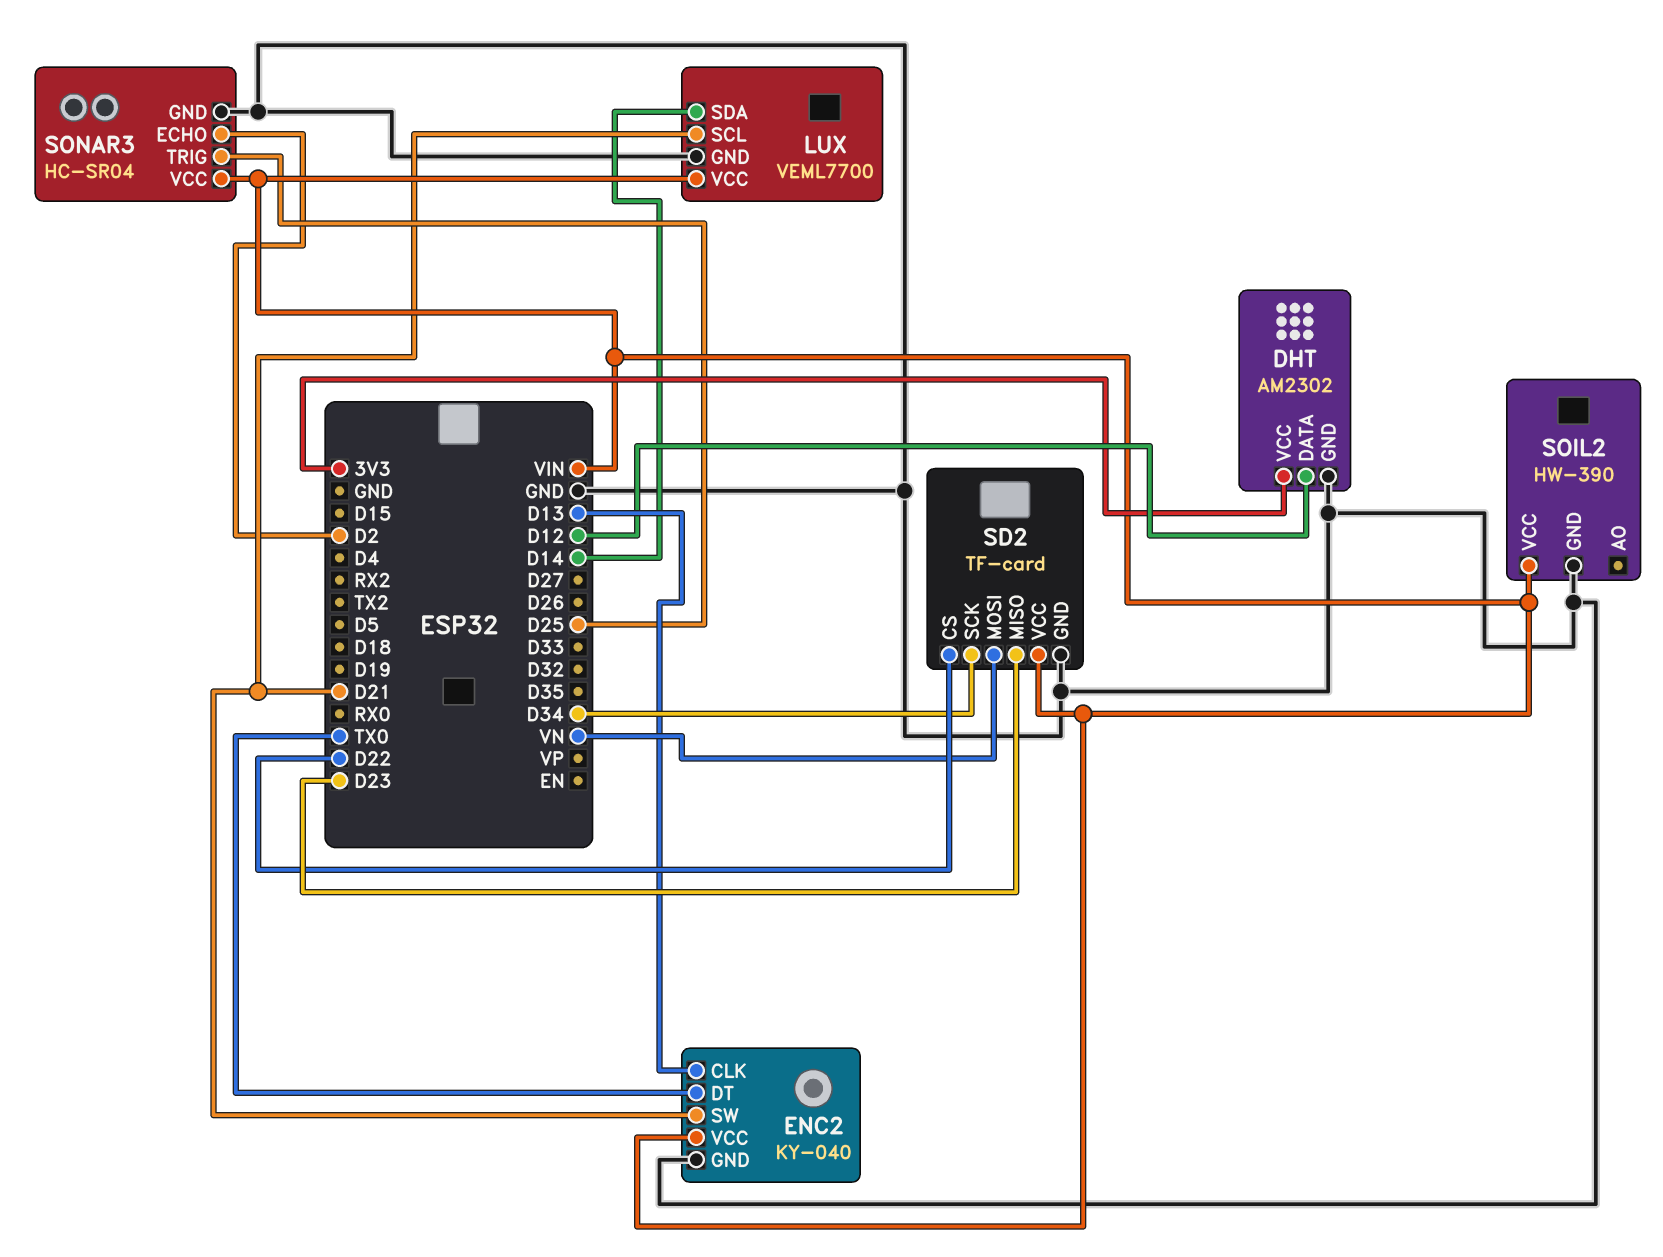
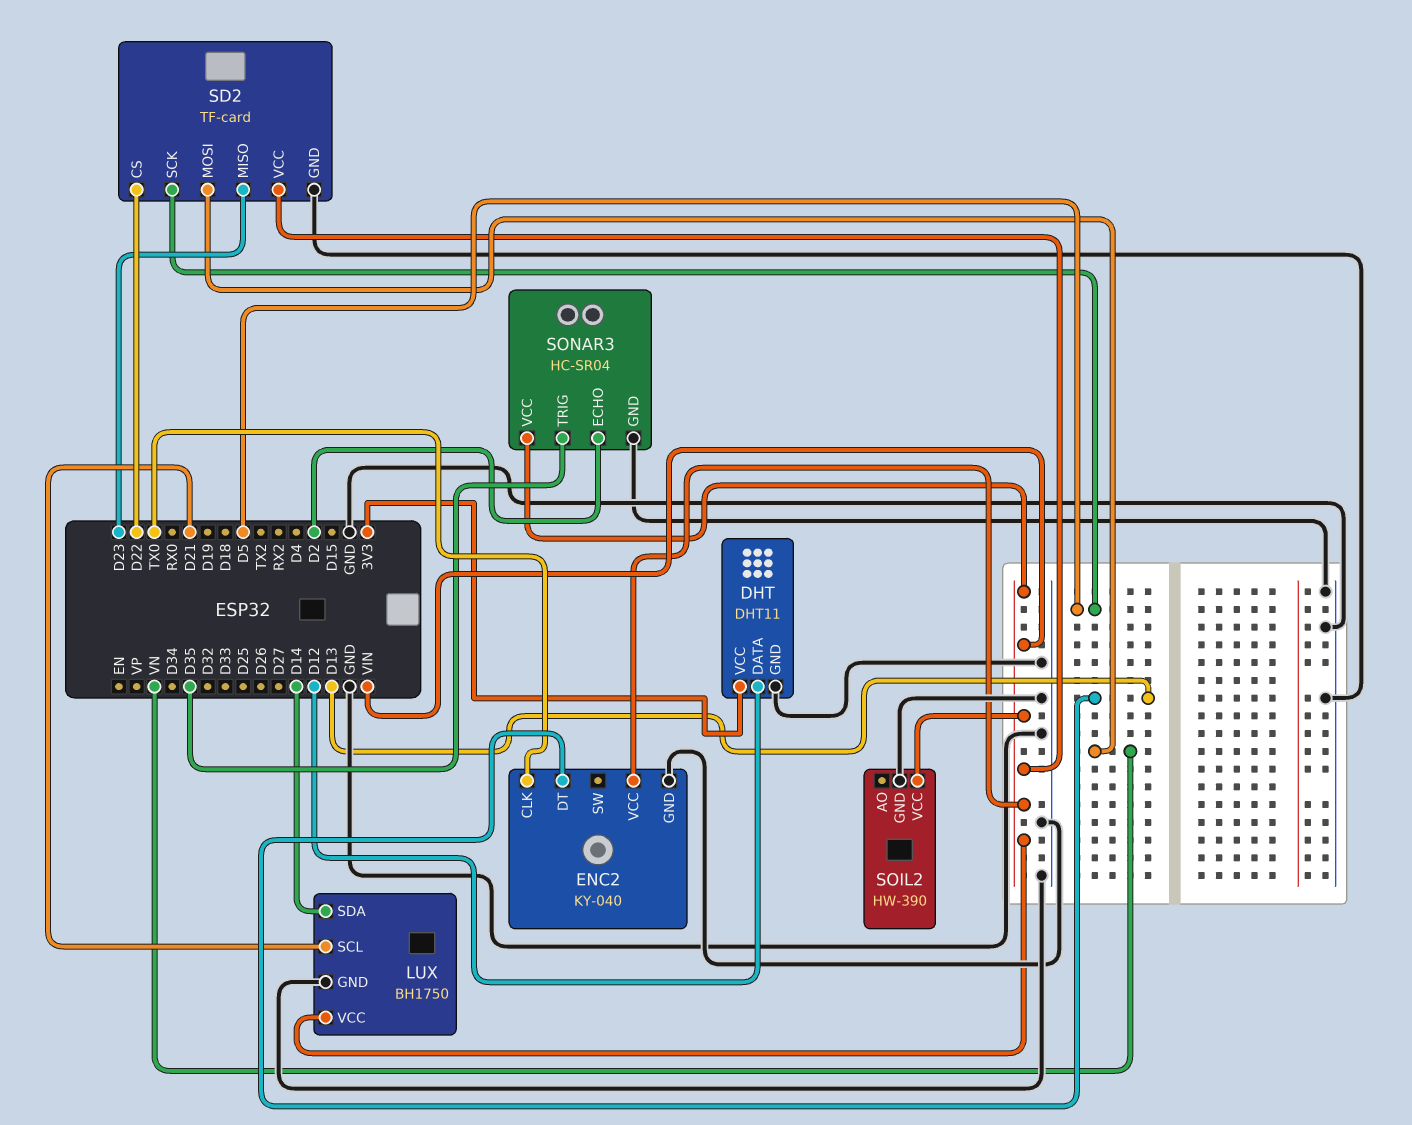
DHT: AM2302 -> DHT11
ENC2 pin CLK: D13 -> TX0
ENC2 pin DT: TX0 -> D13
ENC2 pin SW: D21 -> none
LUX: VEML7700 -> BH1750
SD2 pin SCK: D34 -> D5
SONAR3 pin TRIG: D25 -> D35

